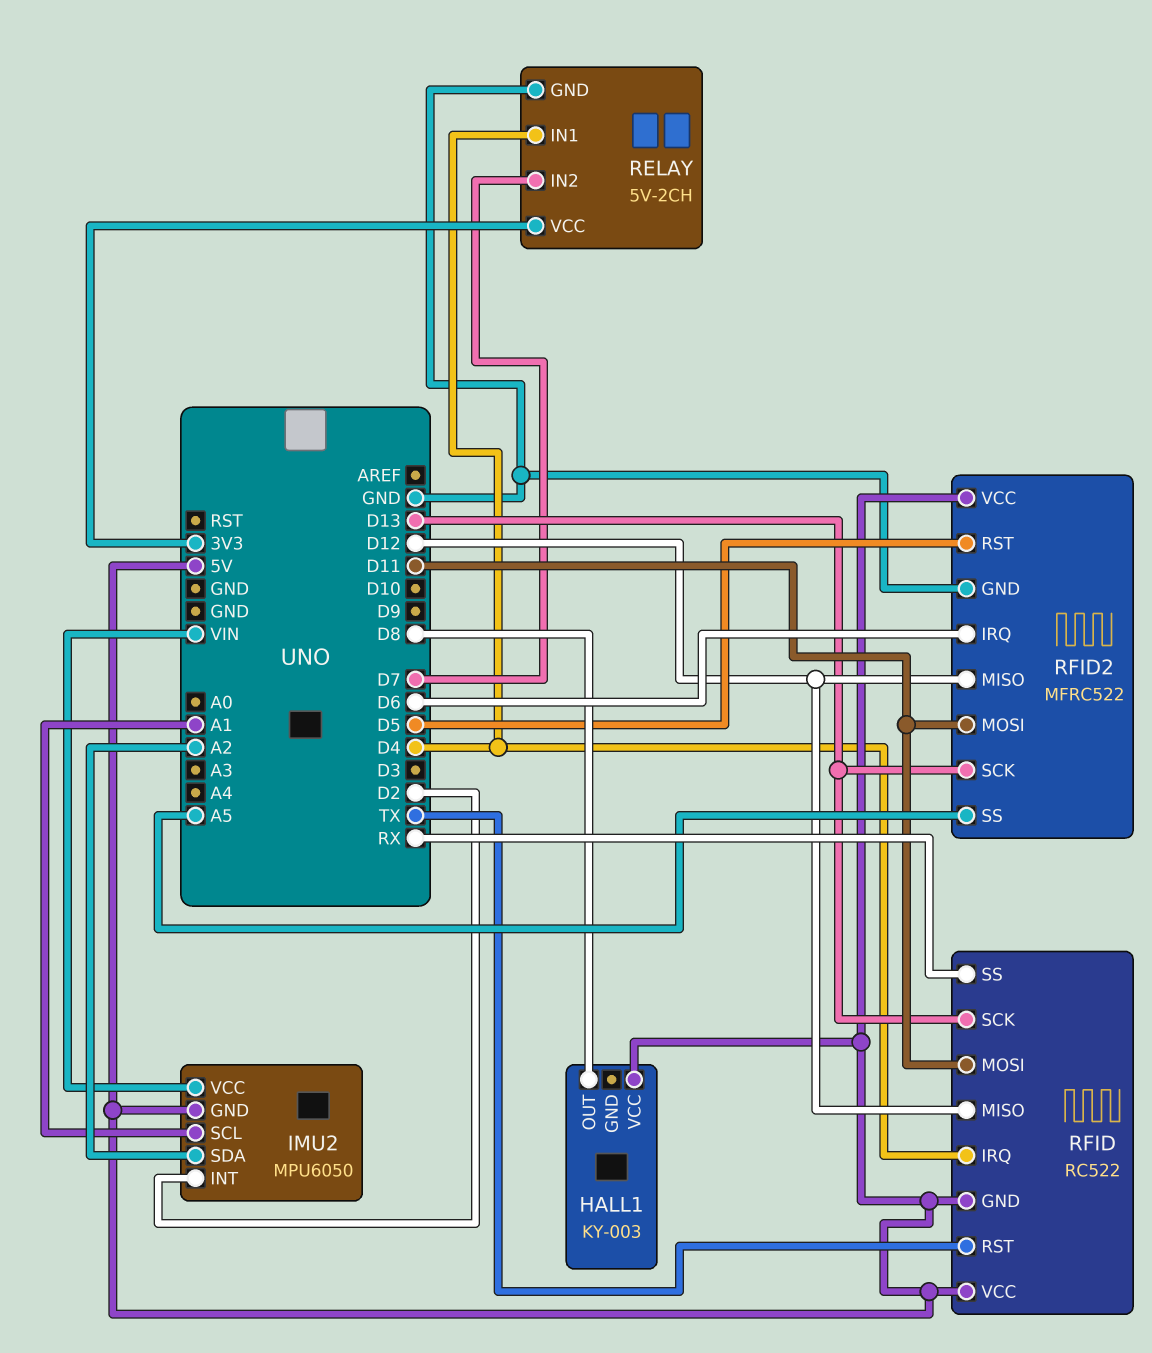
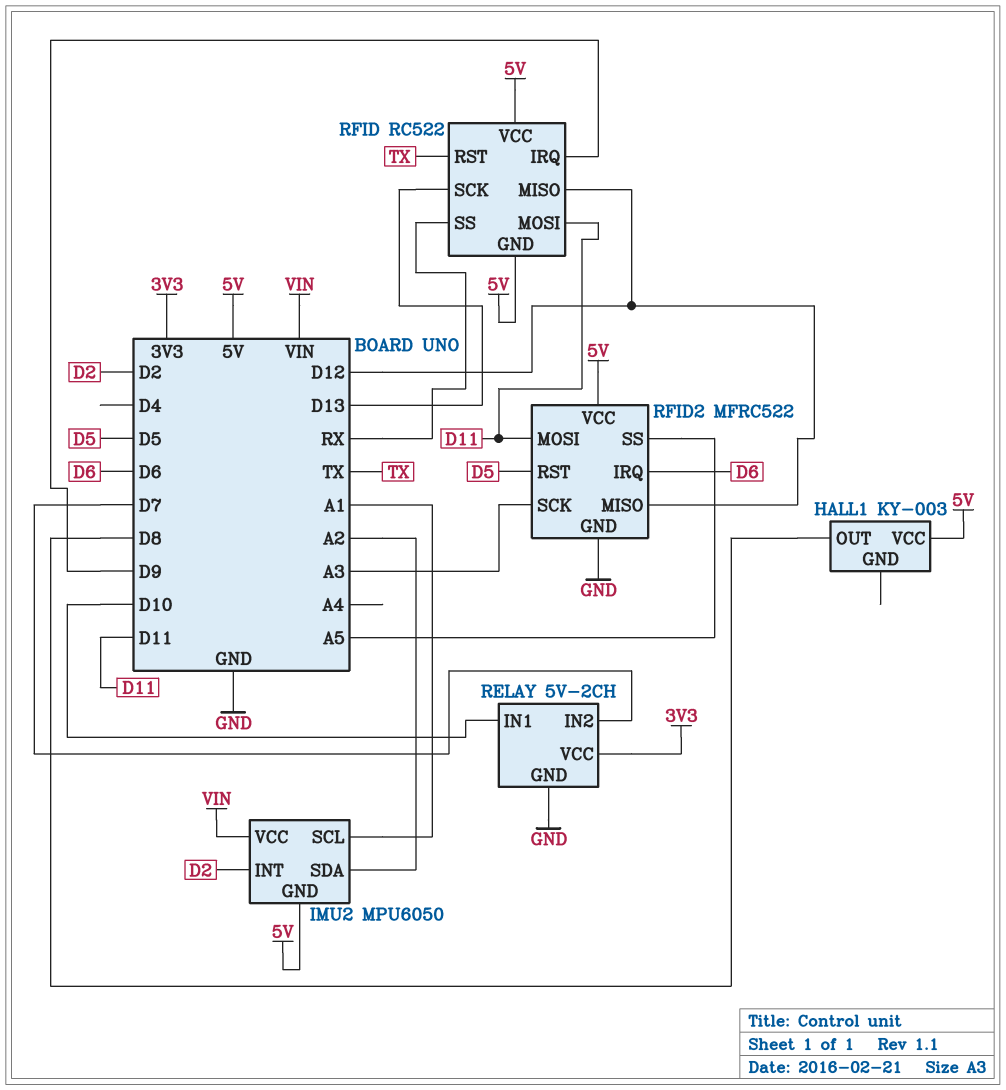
RELAY pin IN1: D4 -> D10
RFID pin IRQ: D4 -> D9
RFID2 pin SCK: D13 -> A3

